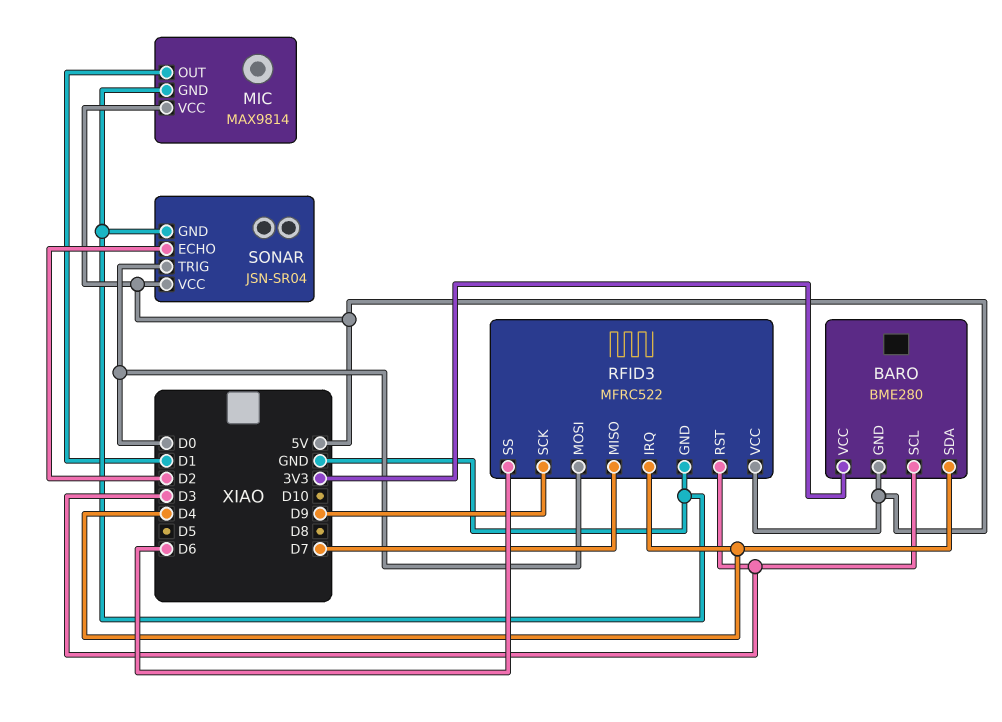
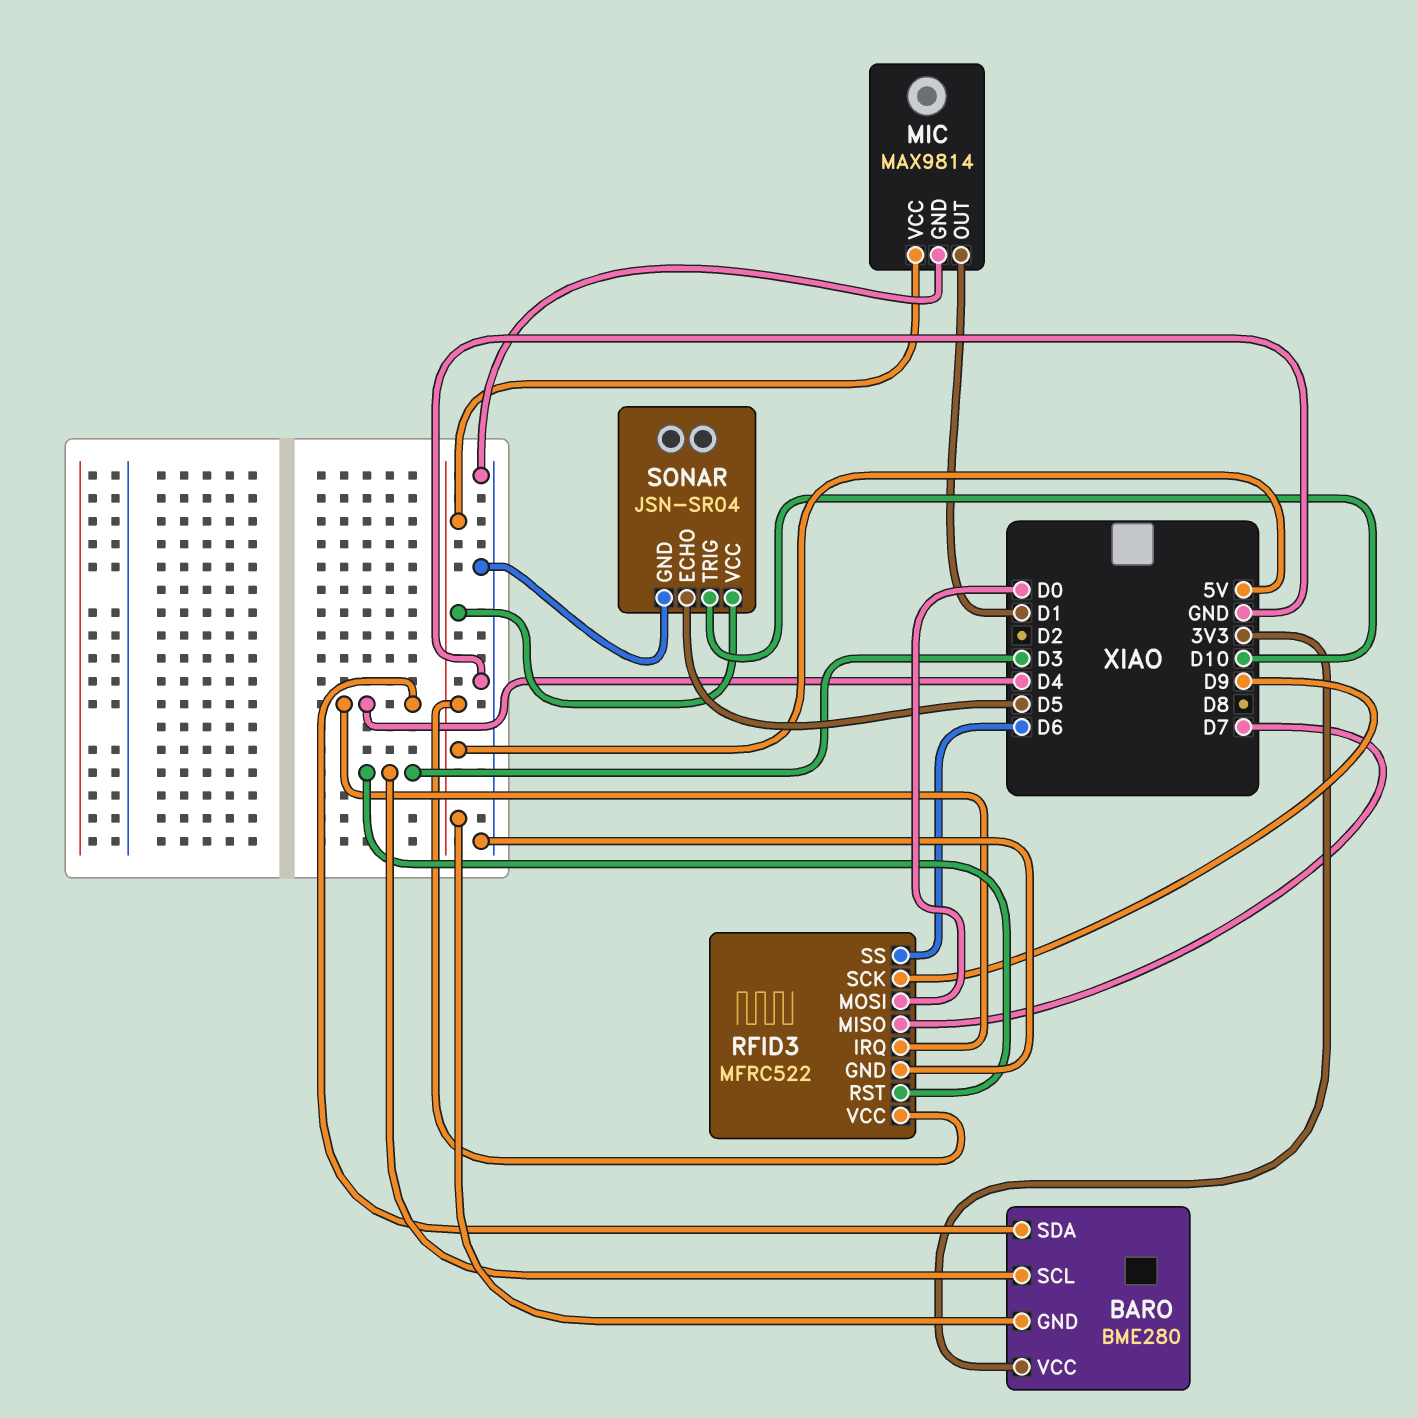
SONAR pin ECHO: D2 -> D5
SONAR pin TRIG: D0 -> D10

